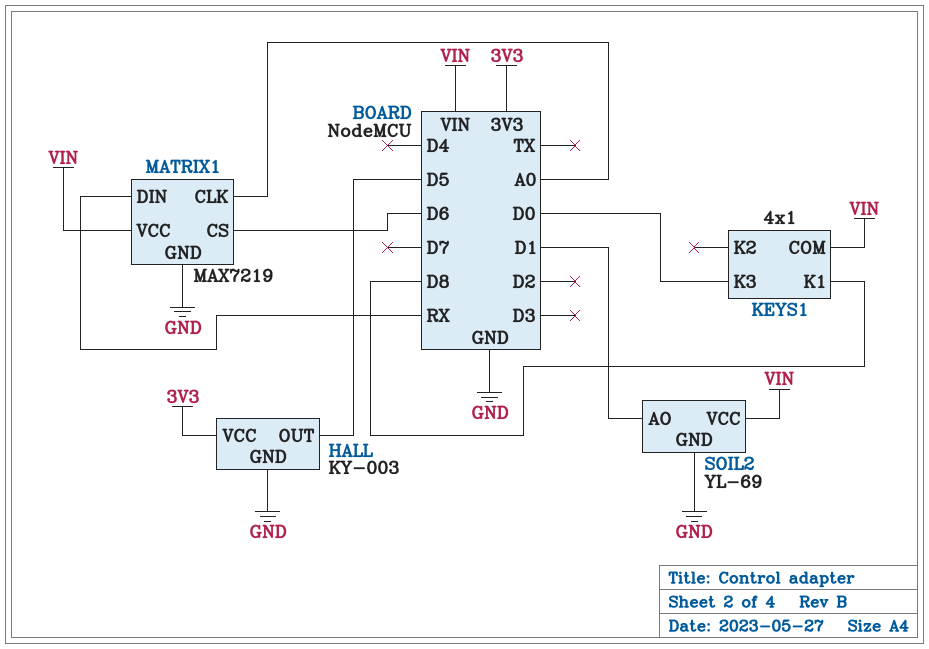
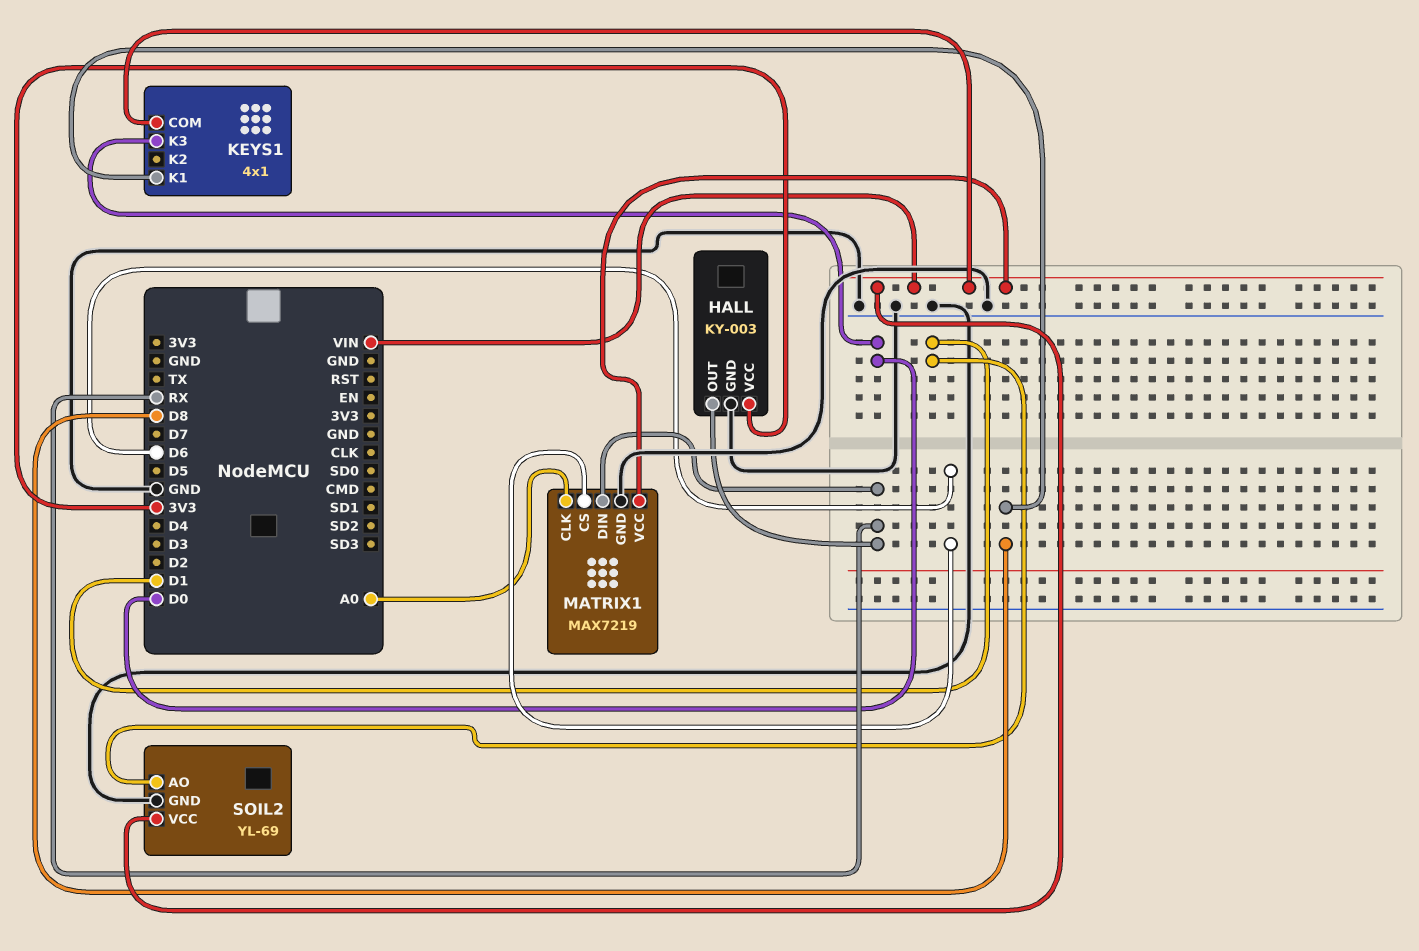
HALL pin OUT: D5 -> RX

